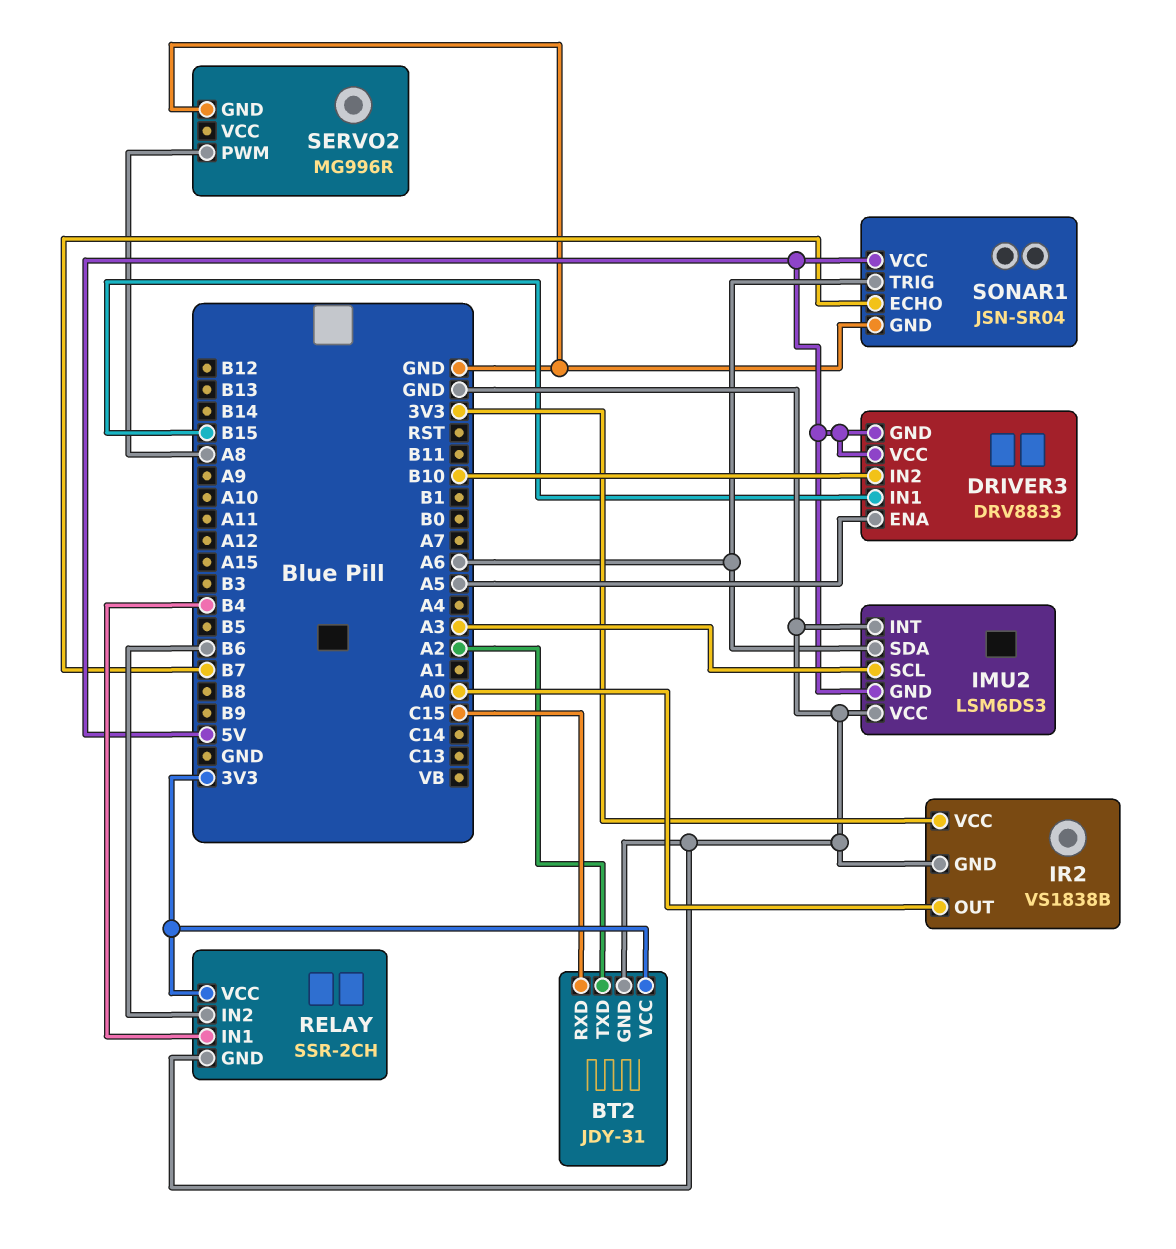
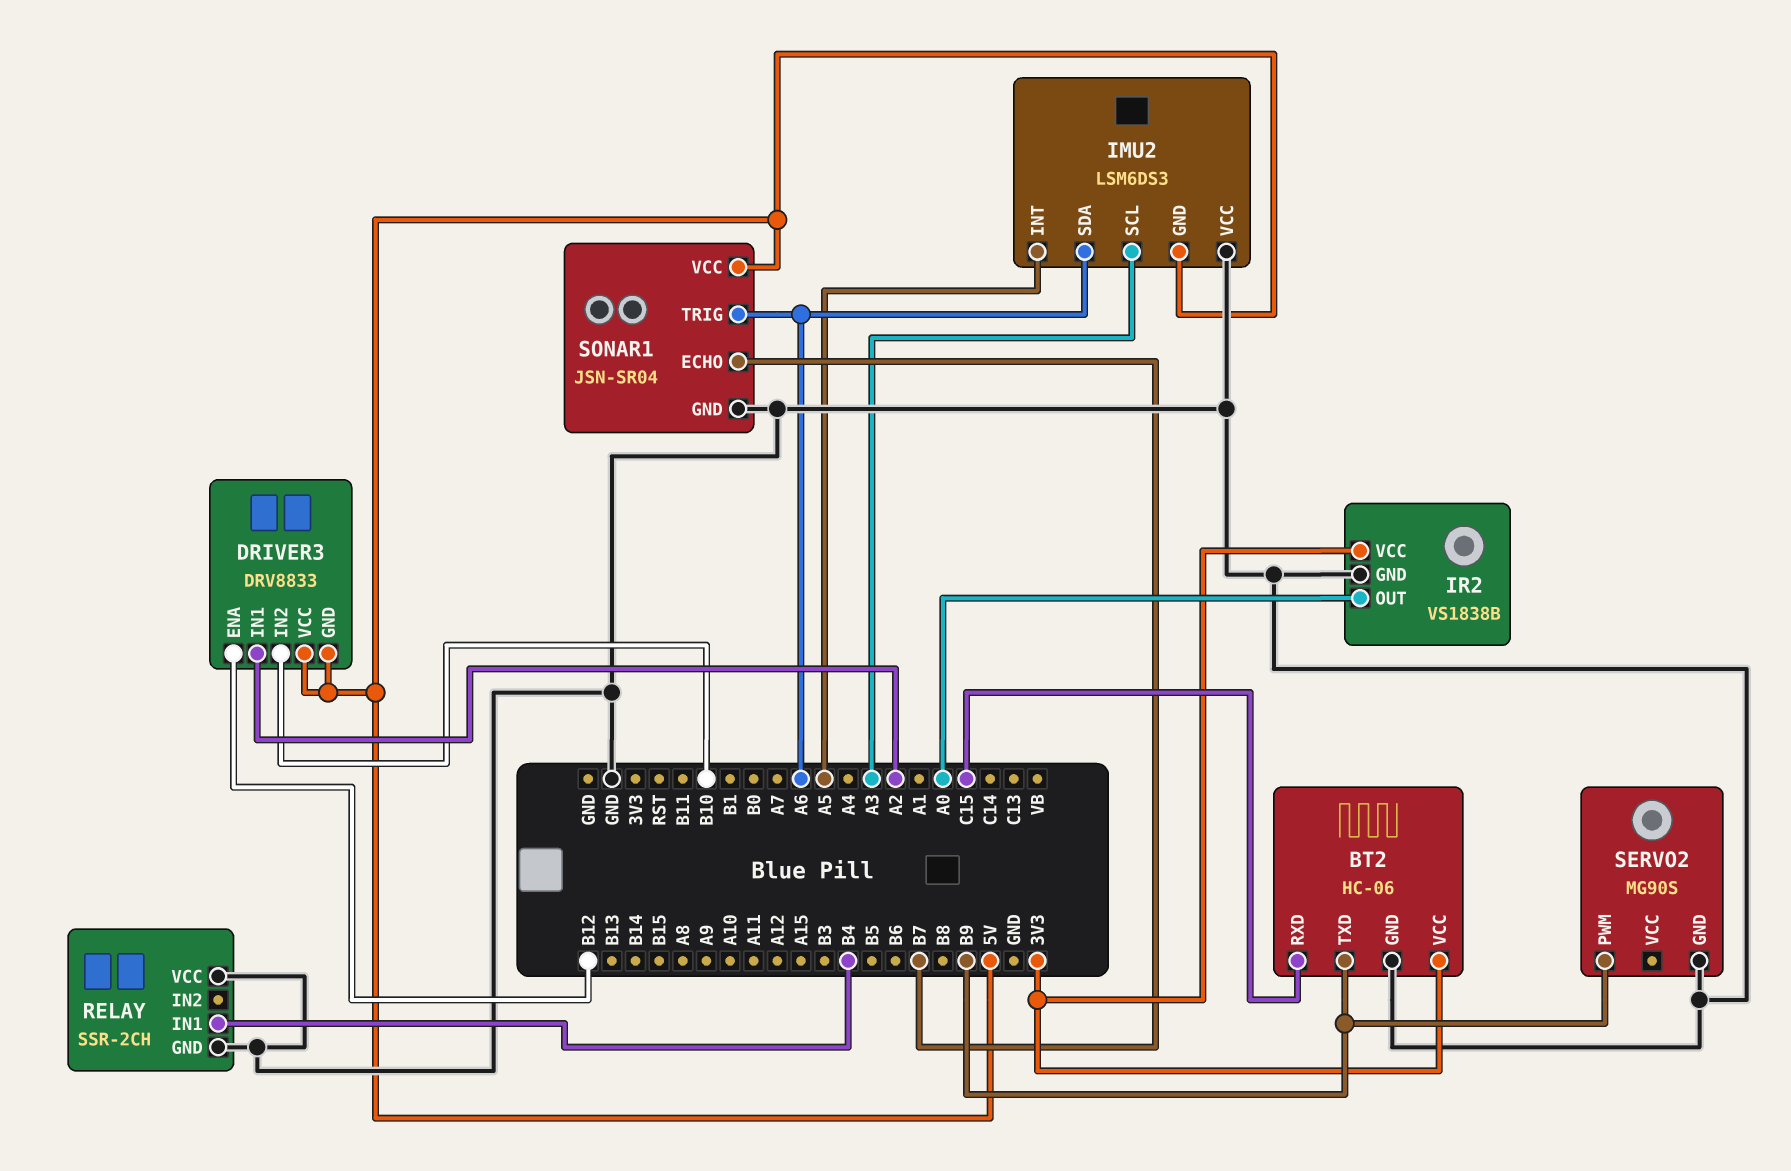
BT2: JDY-31 -> HC-06
BT2 pin TXD: A2 -> B9
DRIVER3 pin ENA: A5 -> B12
DRIVER3 pin IN1: B15 -> A2
IMU2 pin INT: GND -> A5
RELAY pin IN2: B6 -> none
RELAY pin VCC: 3V3 -> GND
SERVO2: MG996R -> MG90S
SERVO2 pin PWM: A8 -> B9

